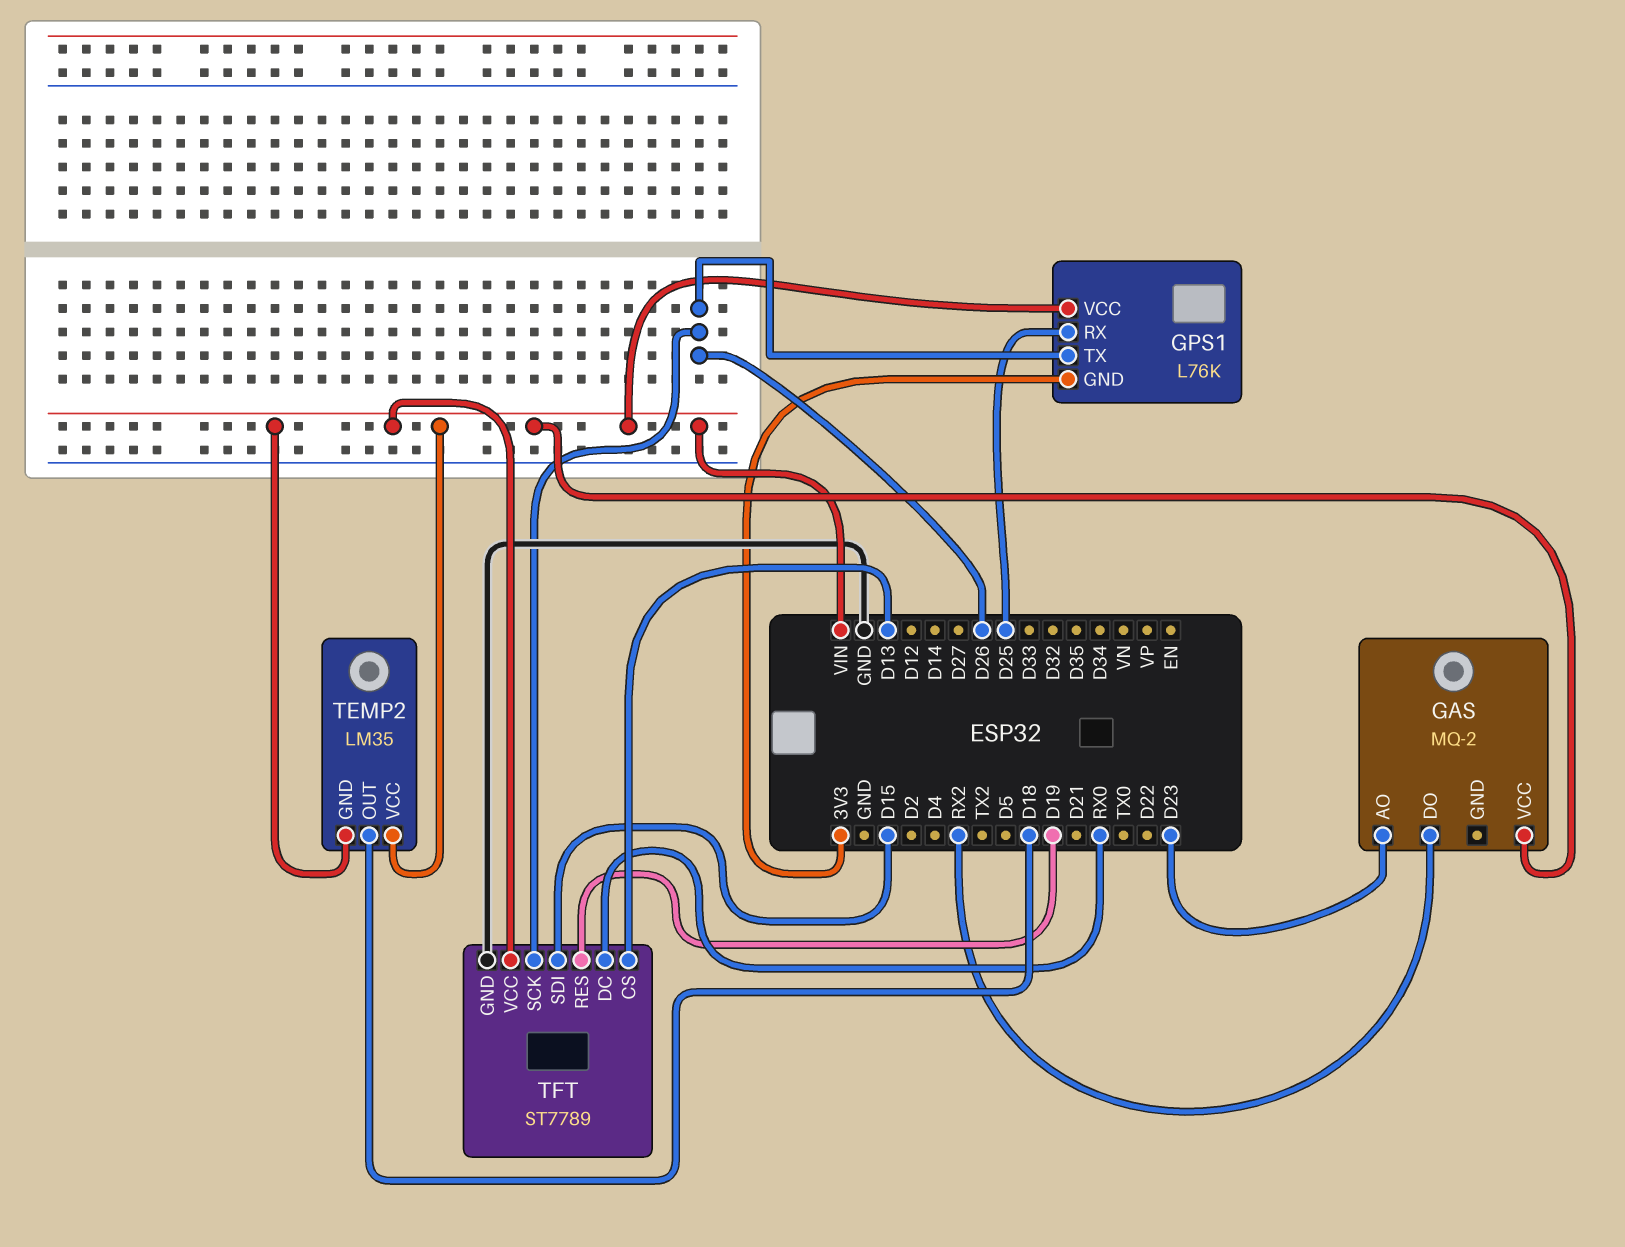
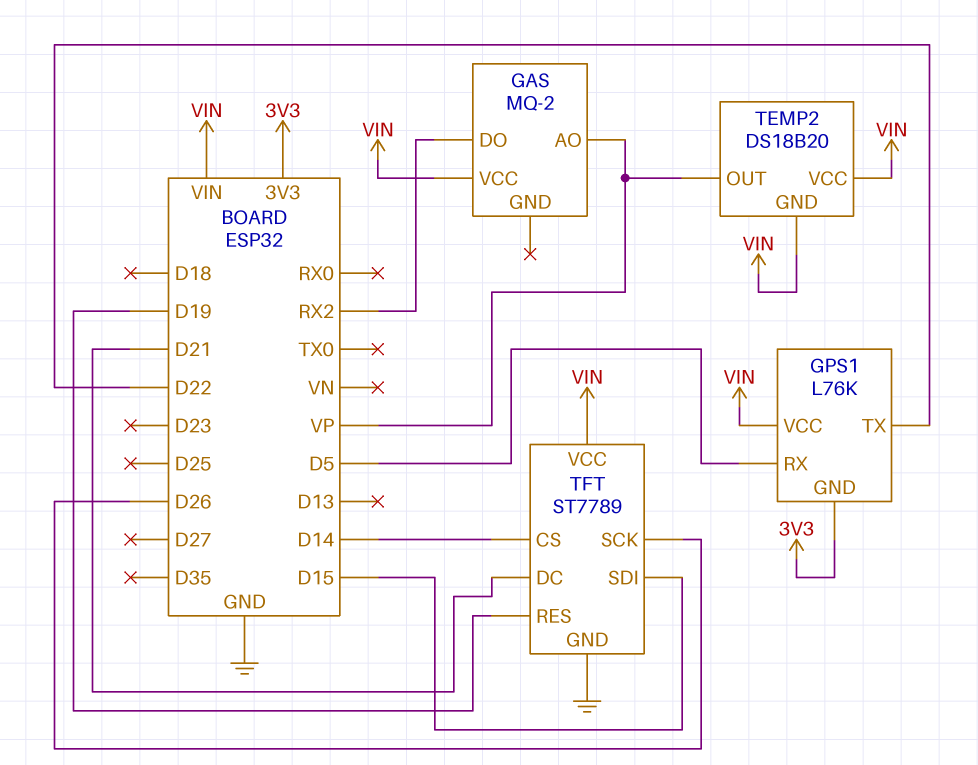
GAS pin AO: D23 -> VP
GPS1 pin RX: D25 -> D5
GPS1 pin TX: D26 -> D22
TEMP2: LM35 -> DS18B20
TEMP2 pin OUT: D18 -> VP
TFT pin CS: D13 -> D14
TFT pin DC: RX0 -> D21

